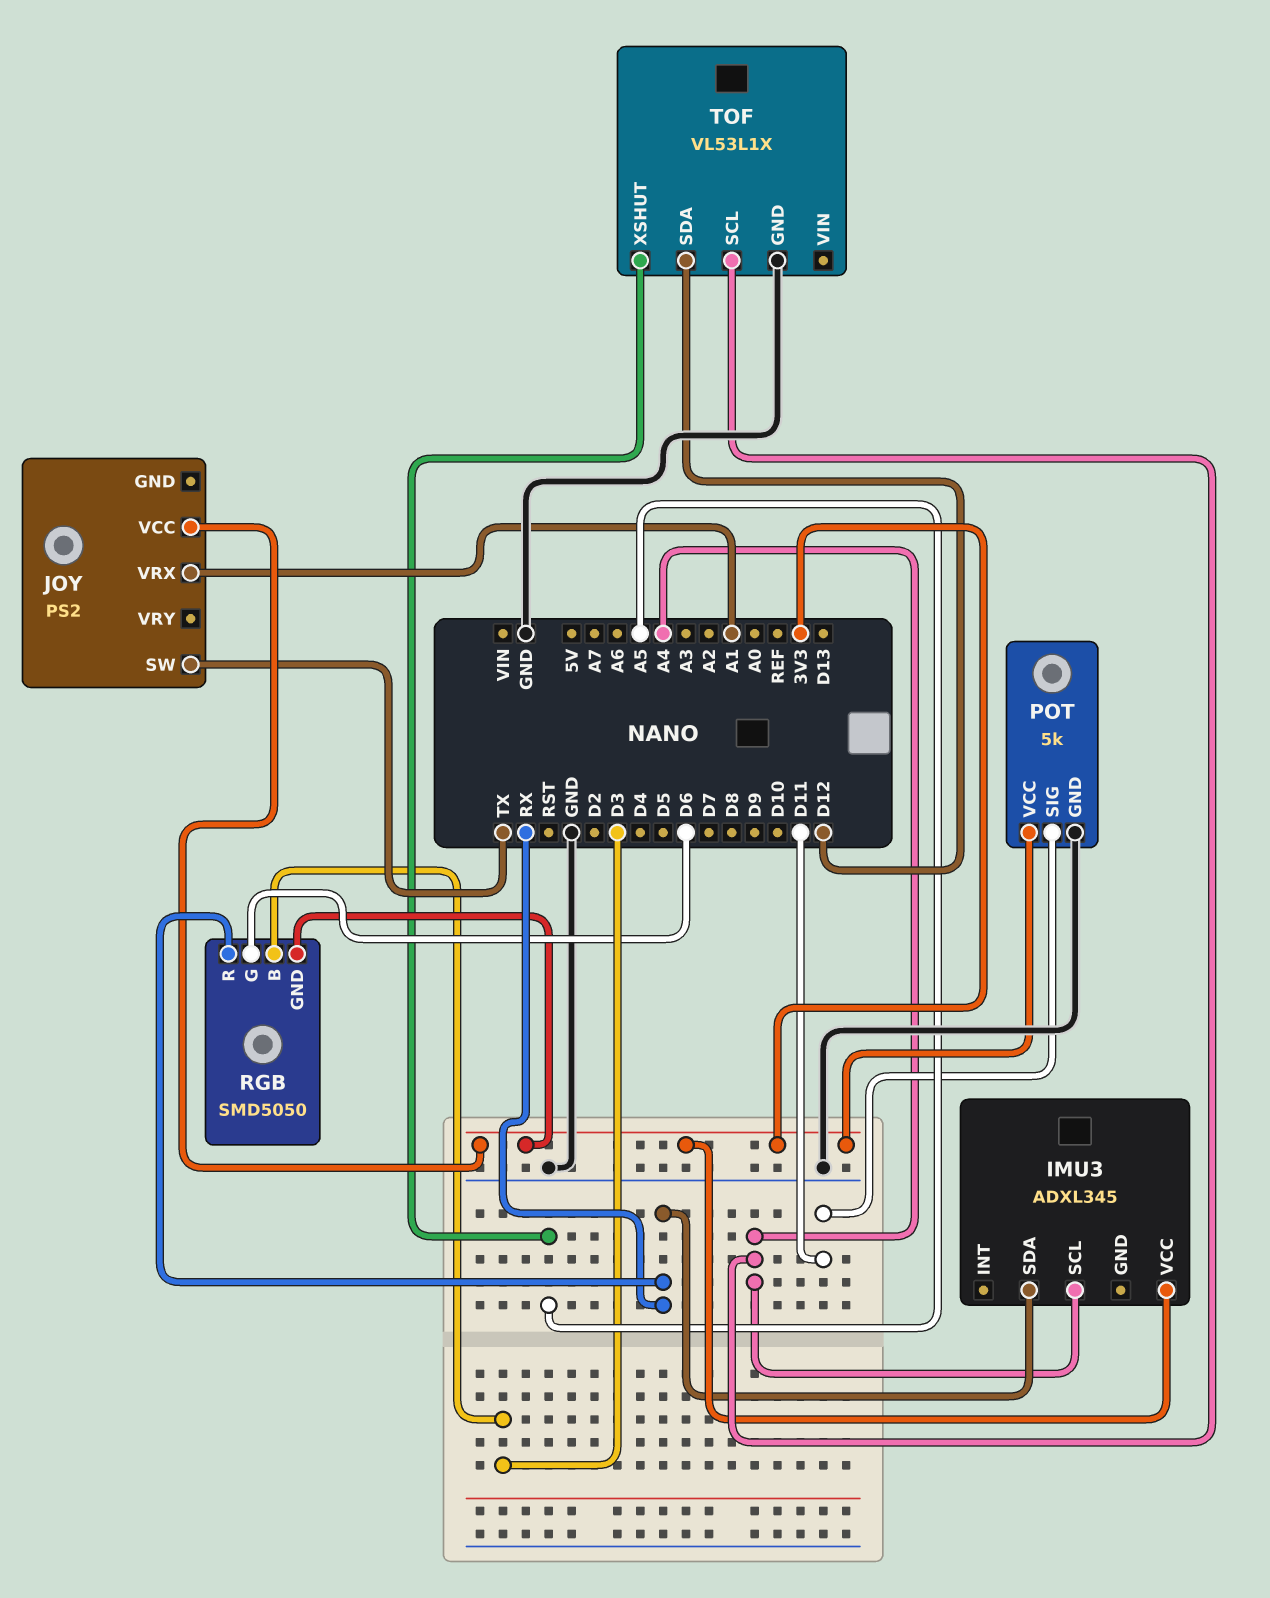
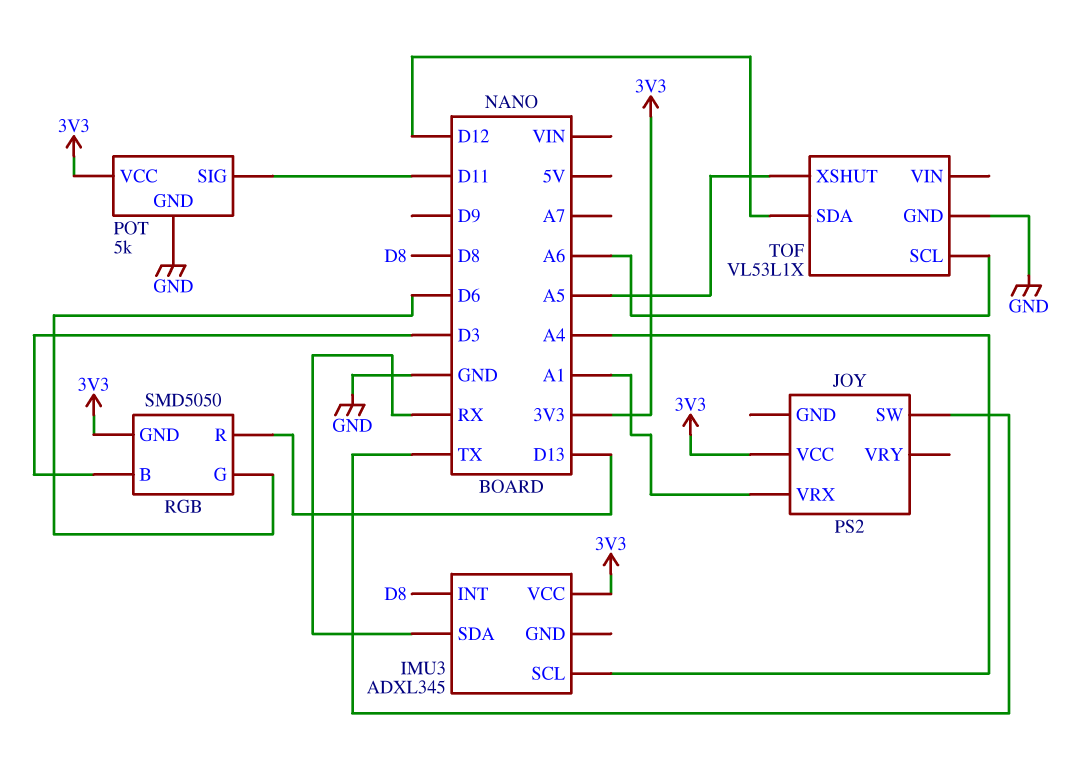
IMU3 pin INT: none -> D8
RGB pin R: RX -> D13
TOF pin SCL: A4 -> A6

